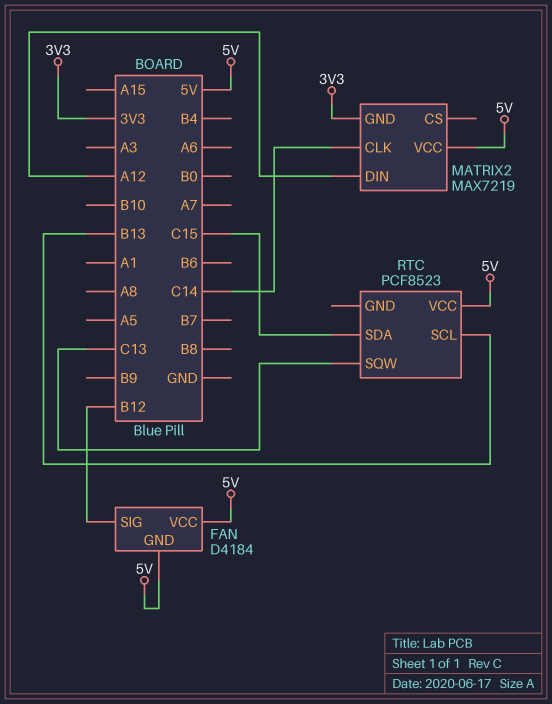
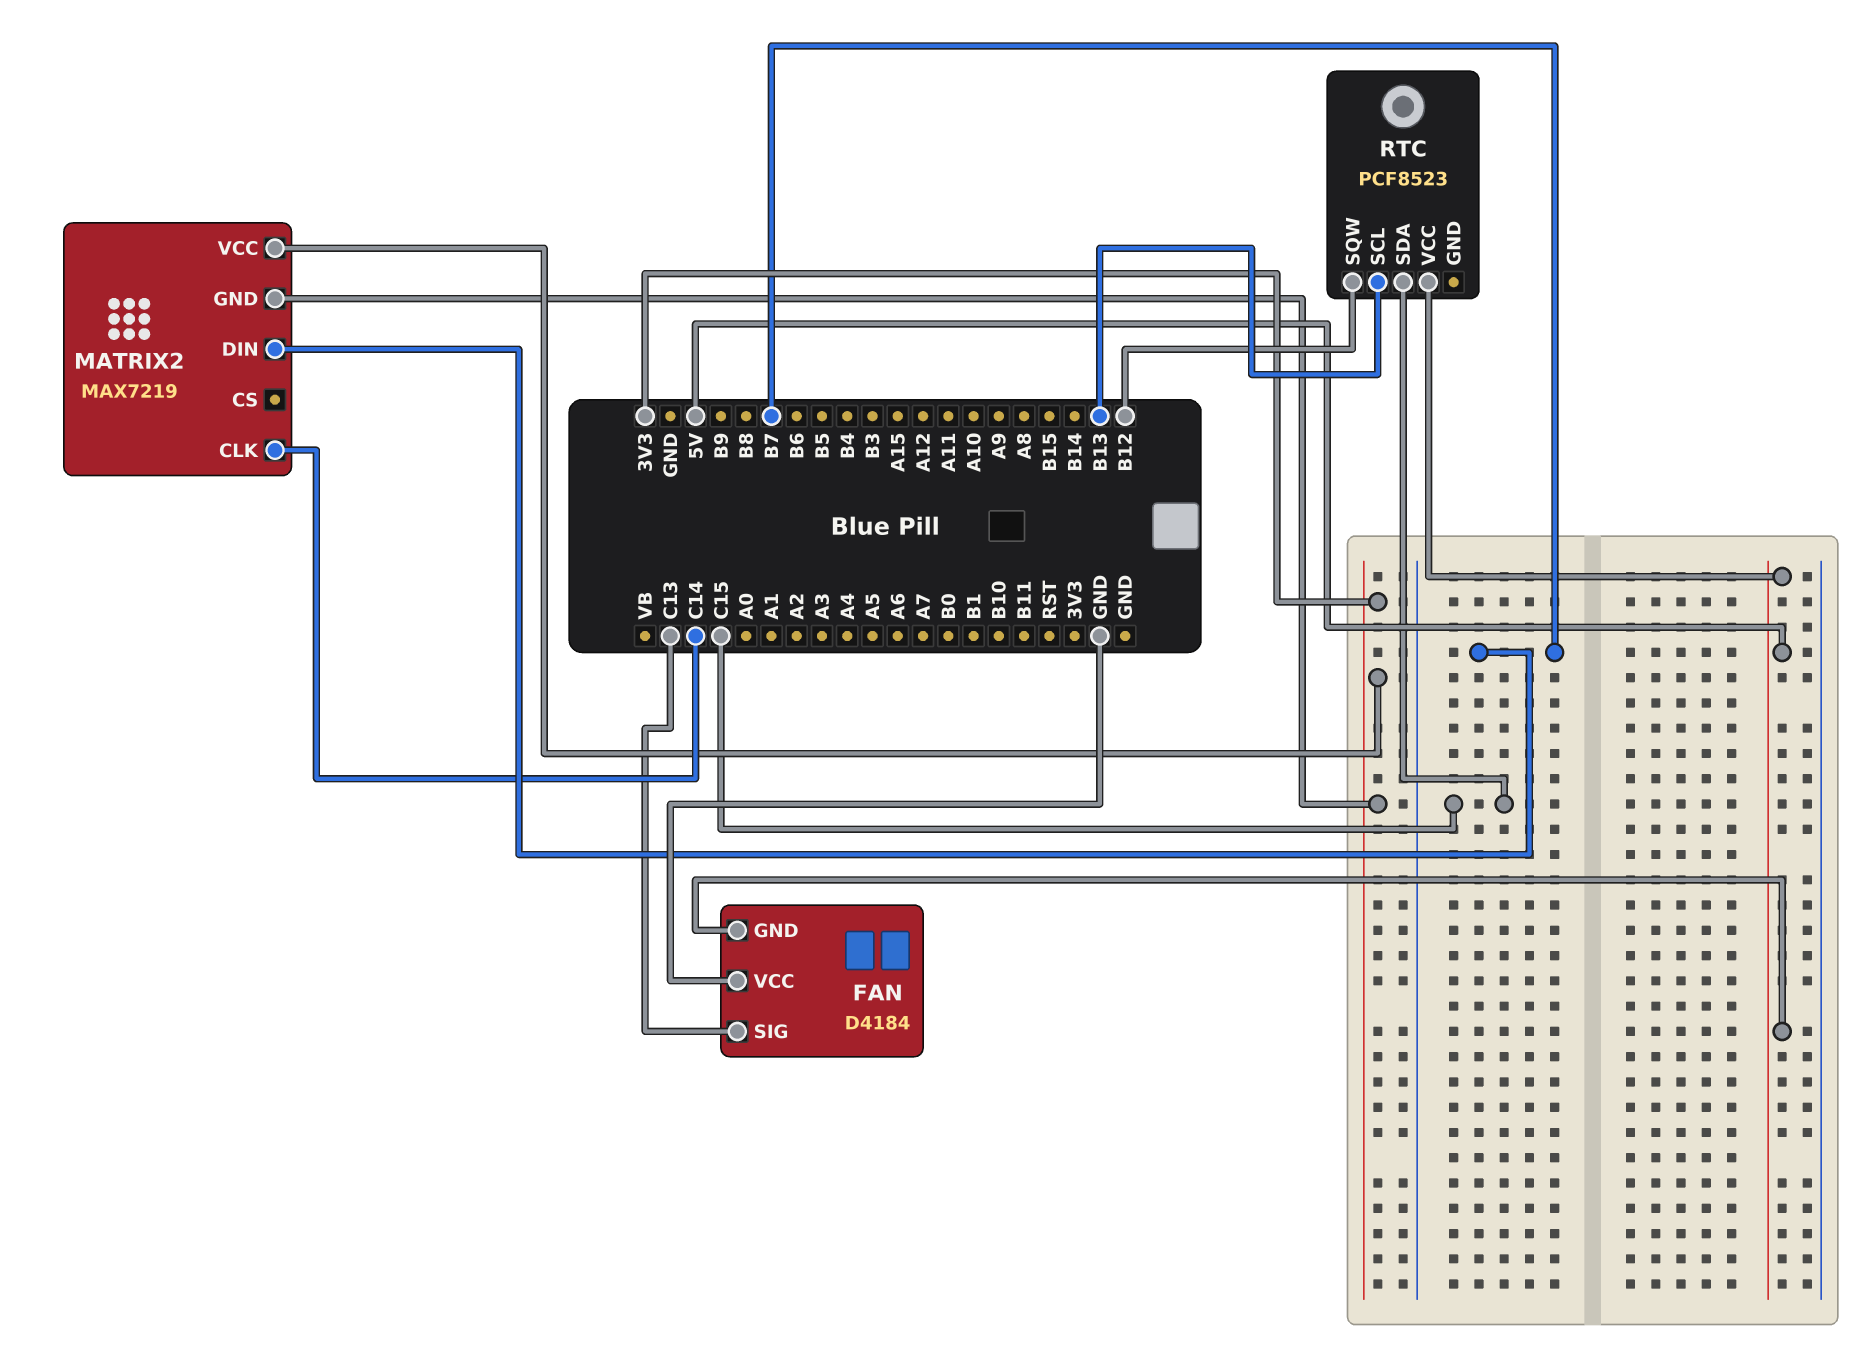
FAN pin SIG: B12 -> C13
FAN pin VCC: 5V -> GND
MATRIX2 pin DIN: A12 -> B7
MATRIX2 pin VCC: 5V -> 3V3
RTC pin SQW: C13 -> B12

